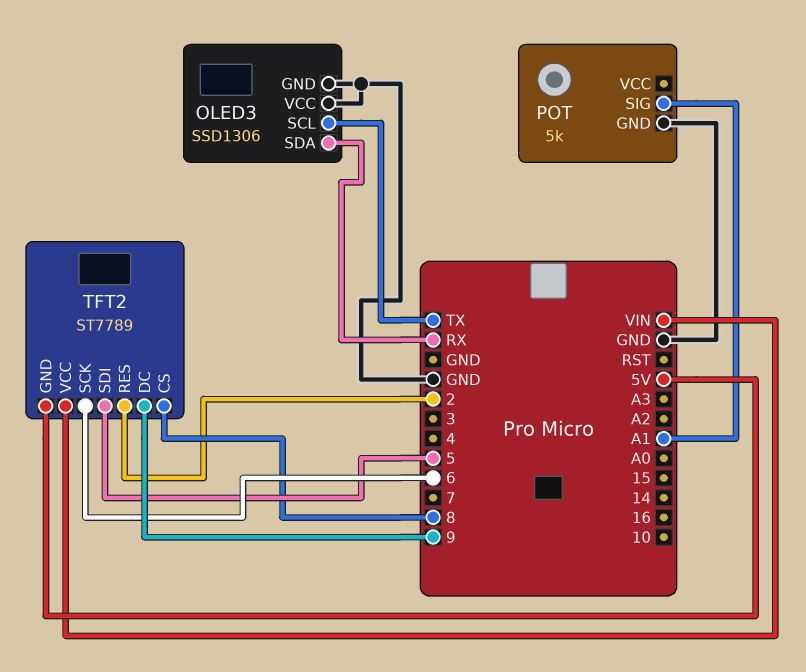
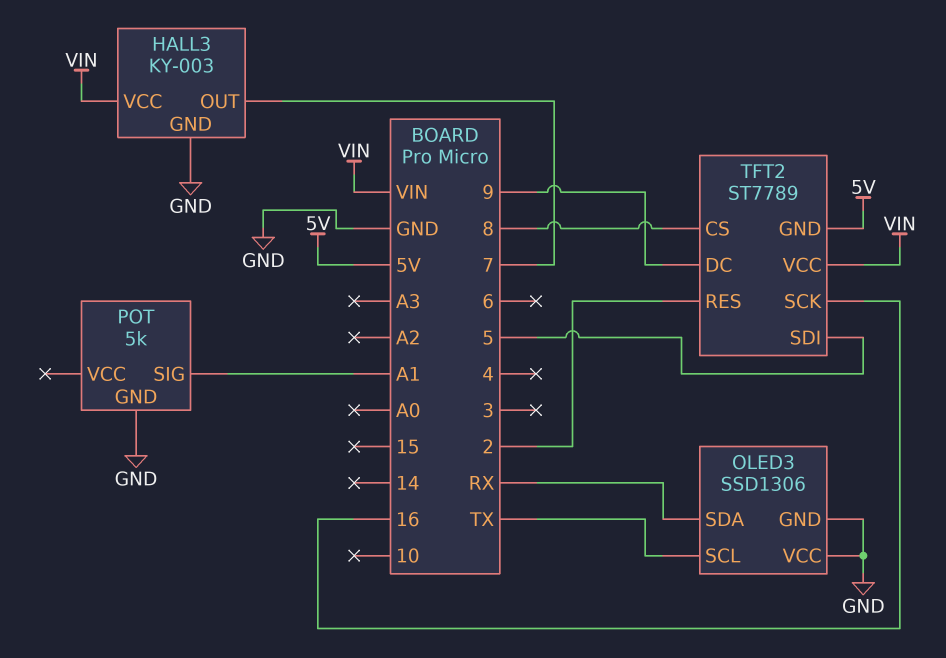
HALL3: none -> KY-003
HALL3 pin GND: none -> GND
HALL3 pin OUT: none -> 7
HALL3 pin VCC: none -> VIN
TFT2 pin SCK: 6 -> 16

